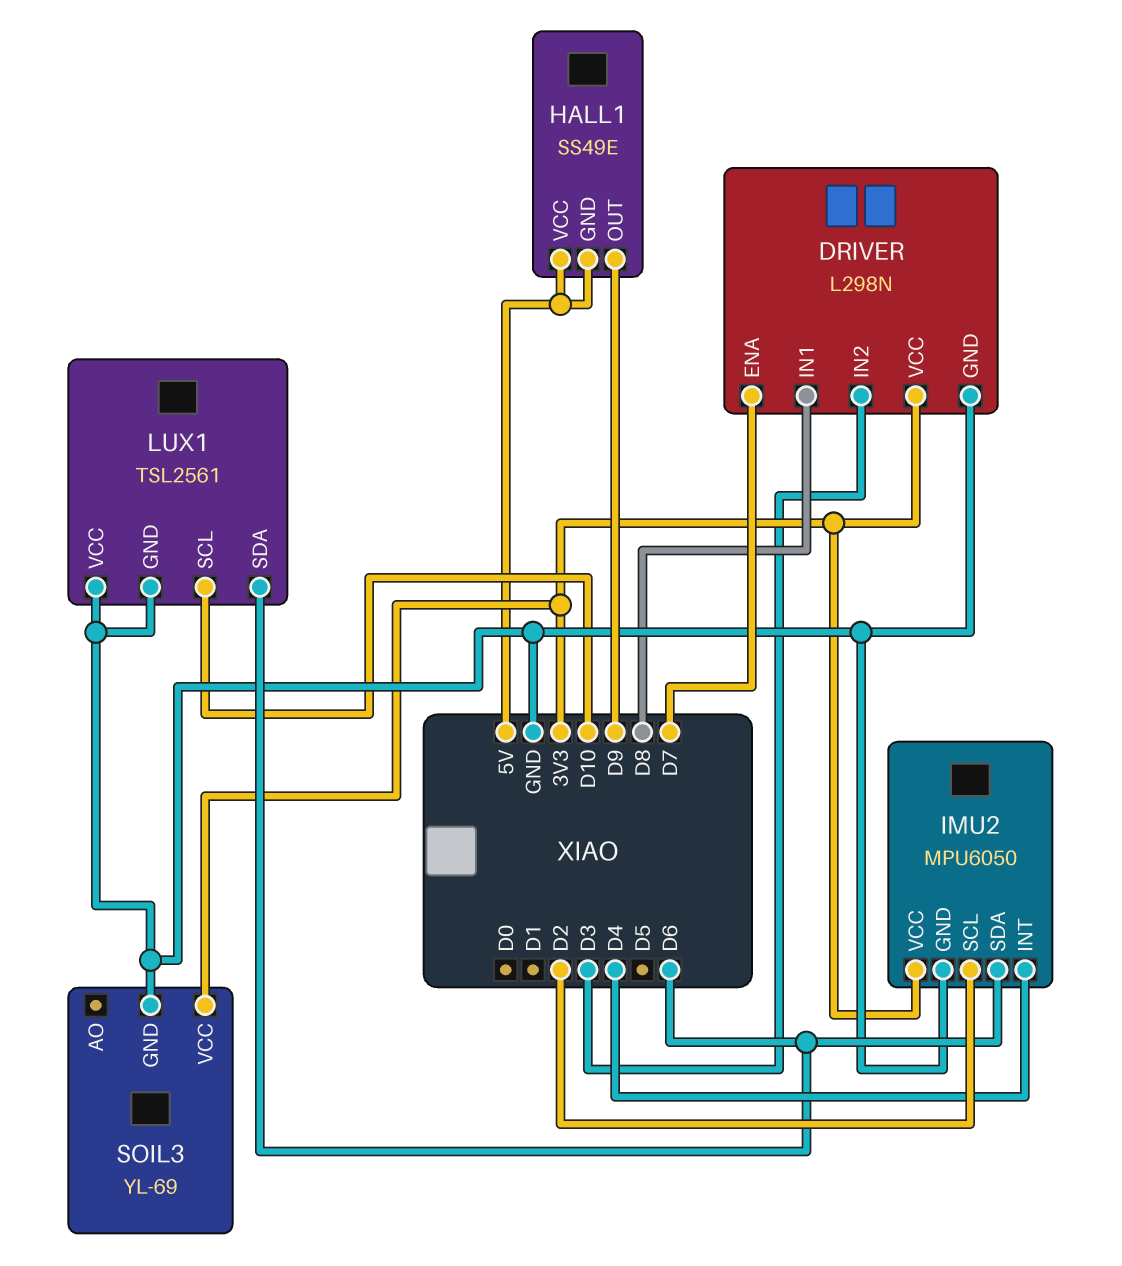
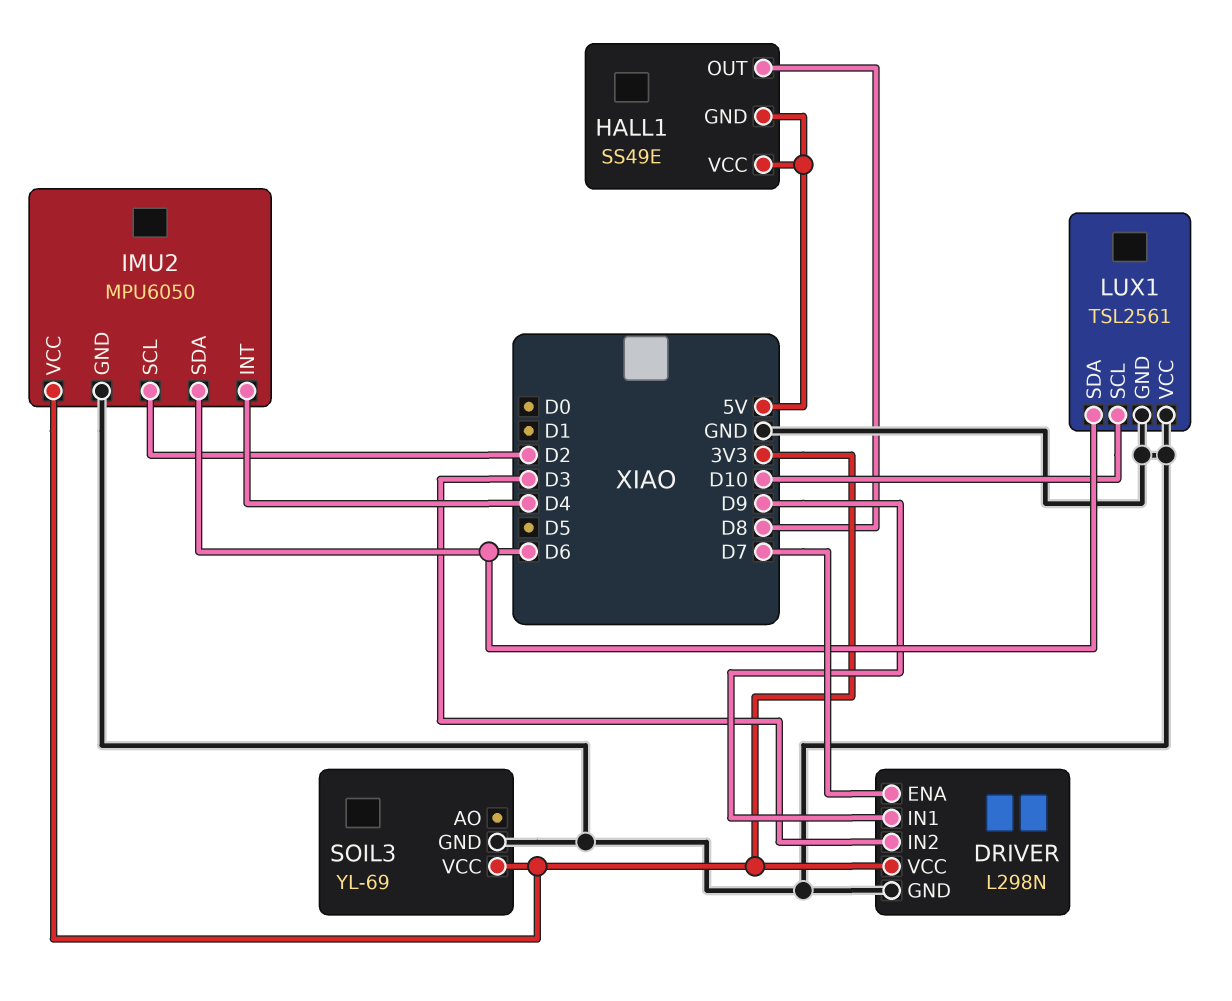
DRIVER pin IN1: D8 -> D9
HALL1 pin OUT: D9 -> D8

